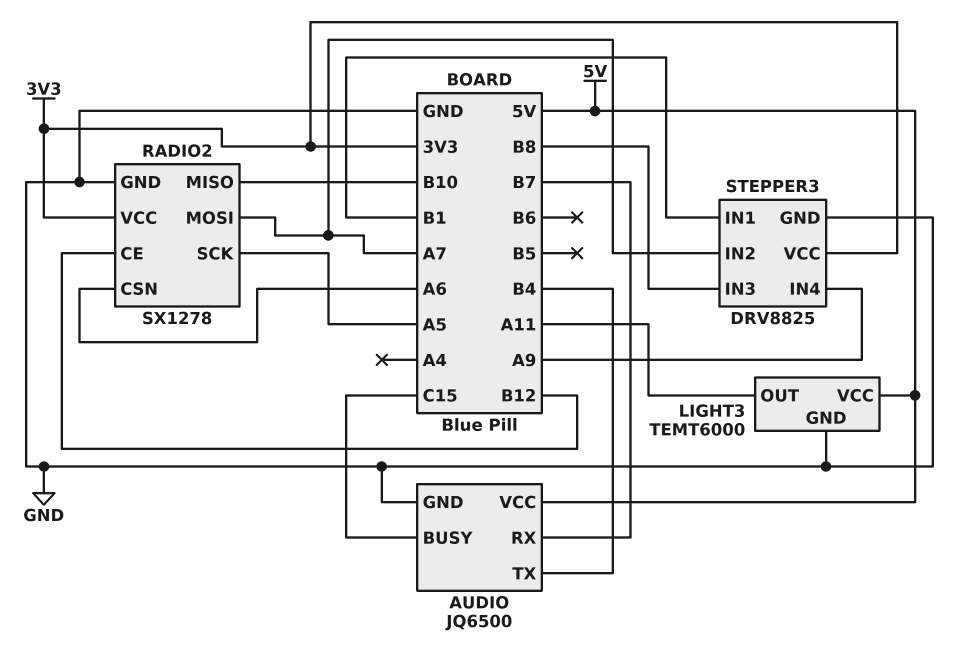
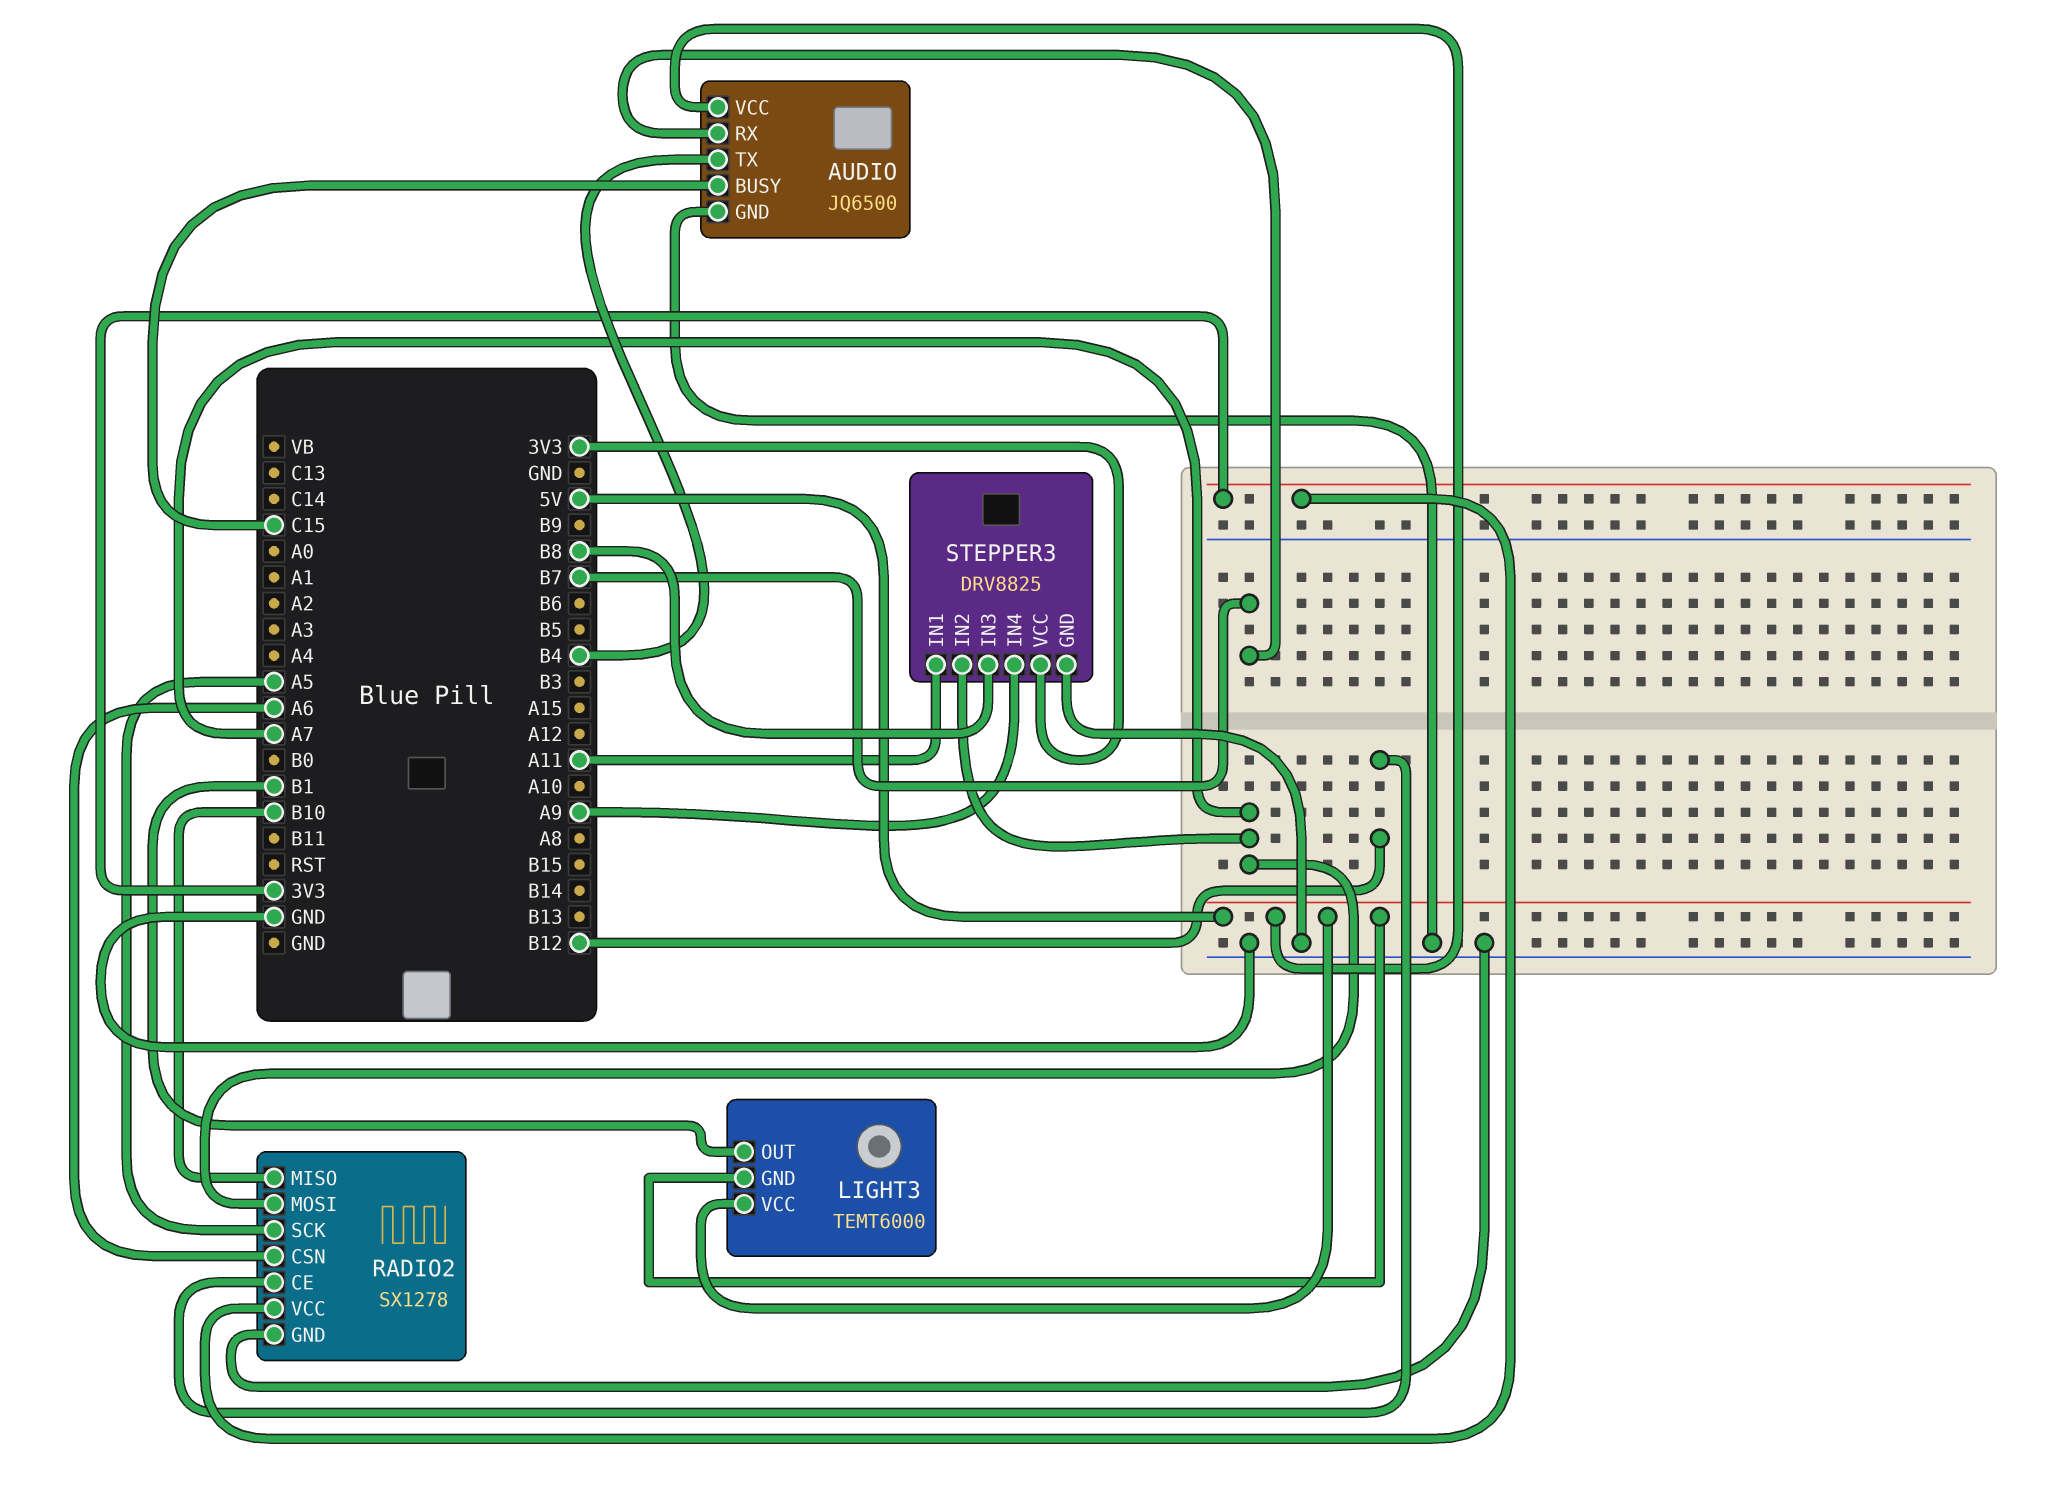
LIGHT3 pin GND: GND -> 5V
LIGHT3 pin OUT: A11 -> B1
STEPPER3 pin IN1: B1 -> A11

